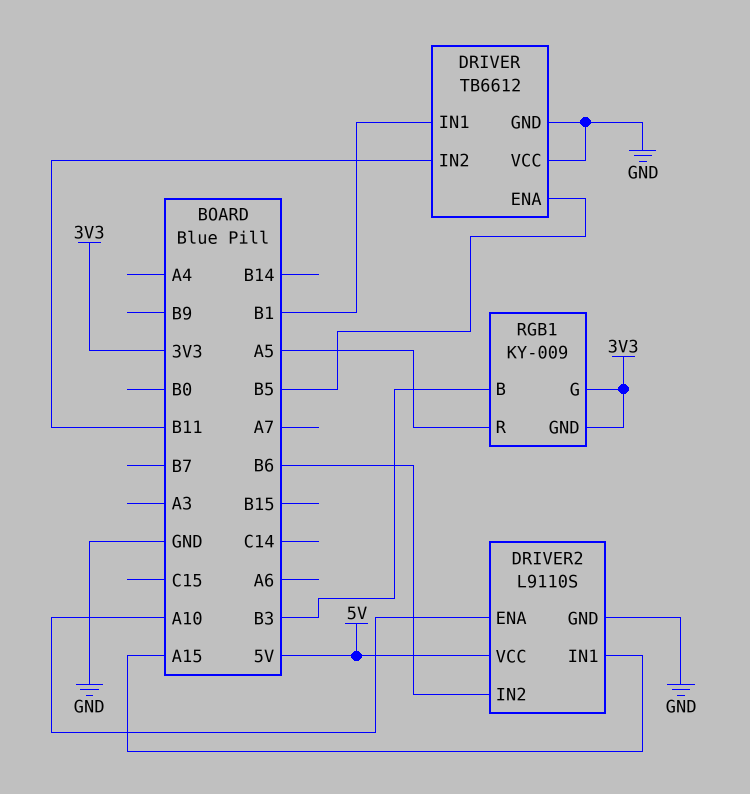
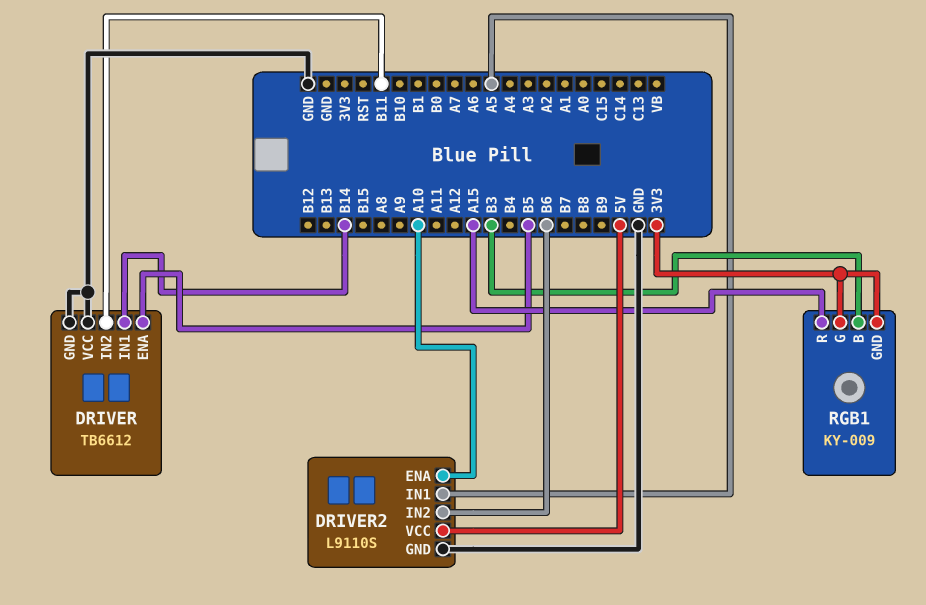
DRIVER pin IN1: B1 -> B14
DRIVER2 pin IN1: A15 -> A5
RGB1 pin R: A5 -> A15

